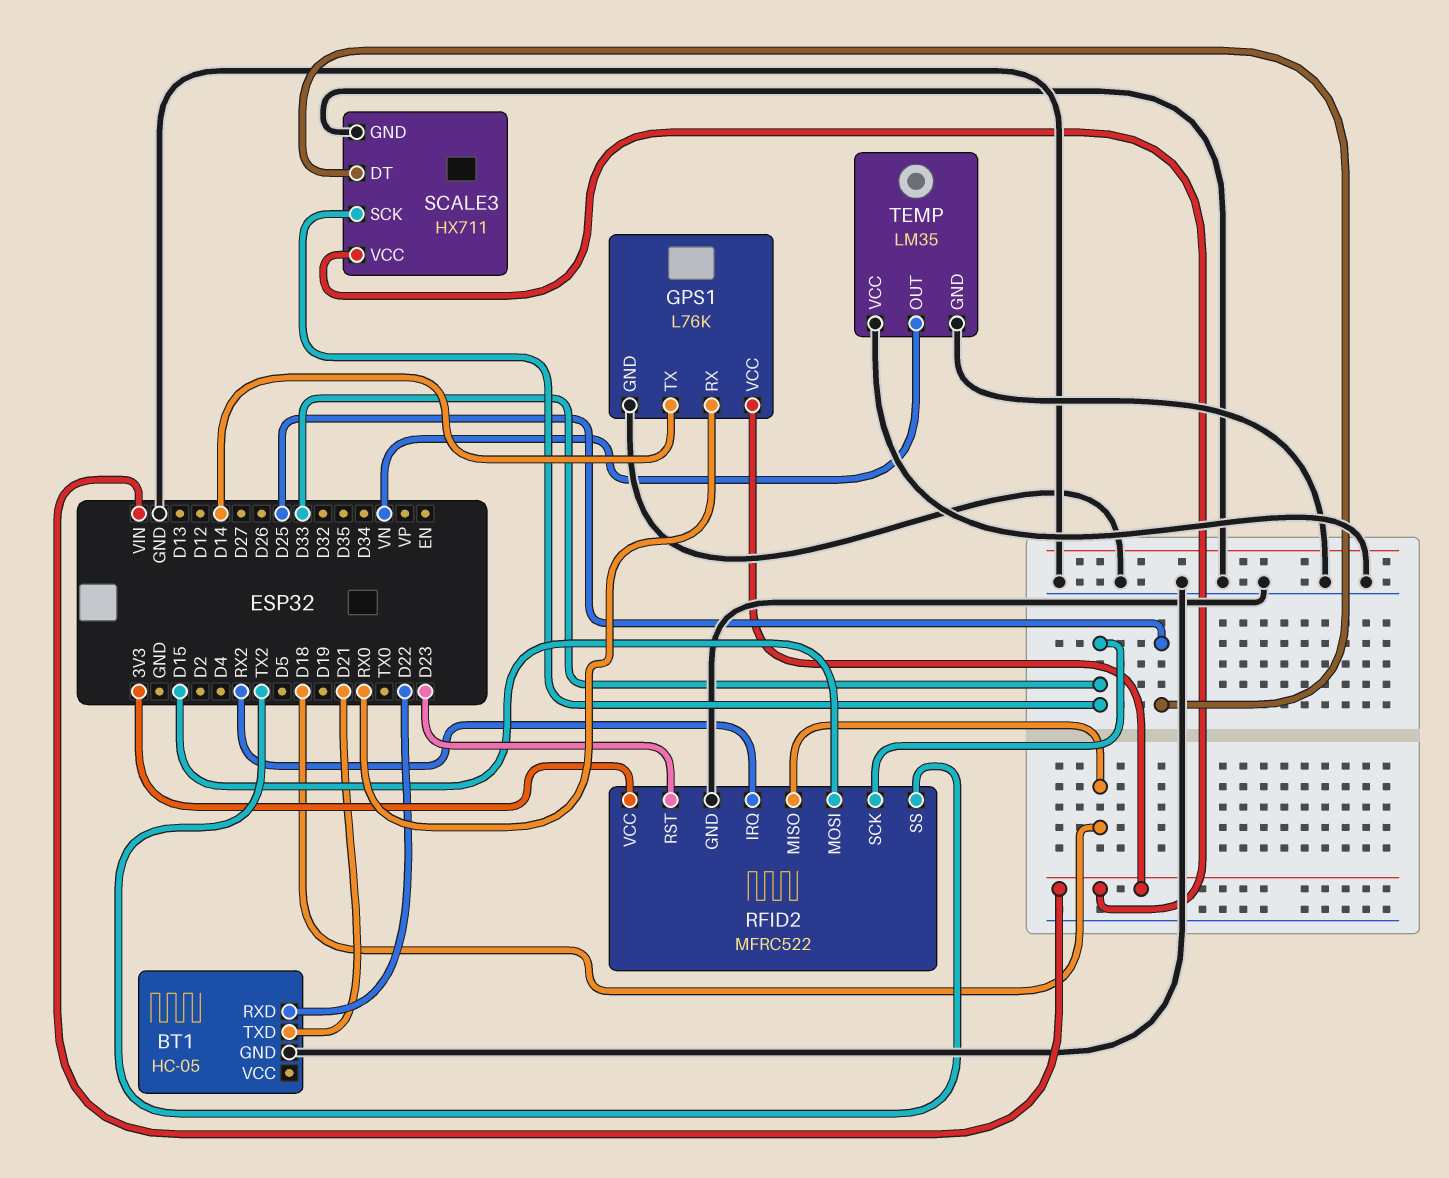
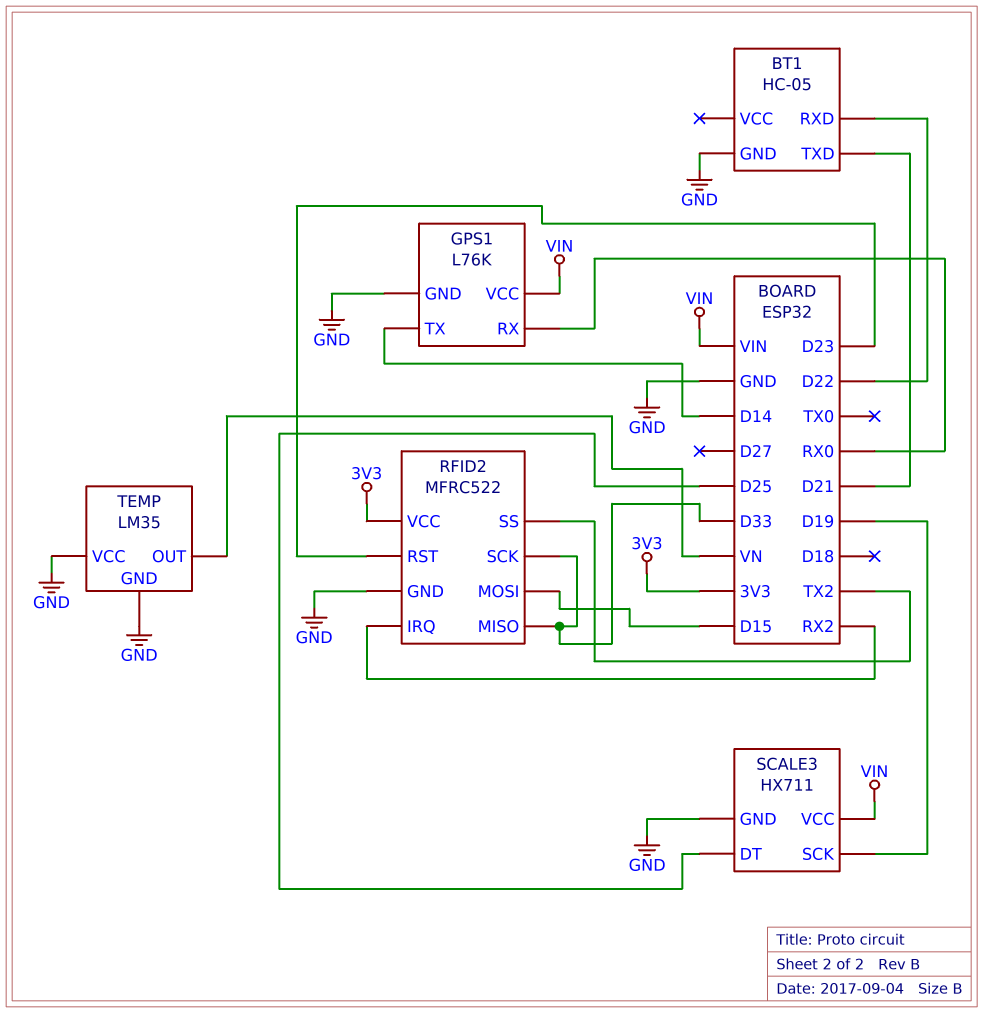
RFID2 pin MISO: D18 -> D33
SCALE3 pin SCK: D33 -> D19

